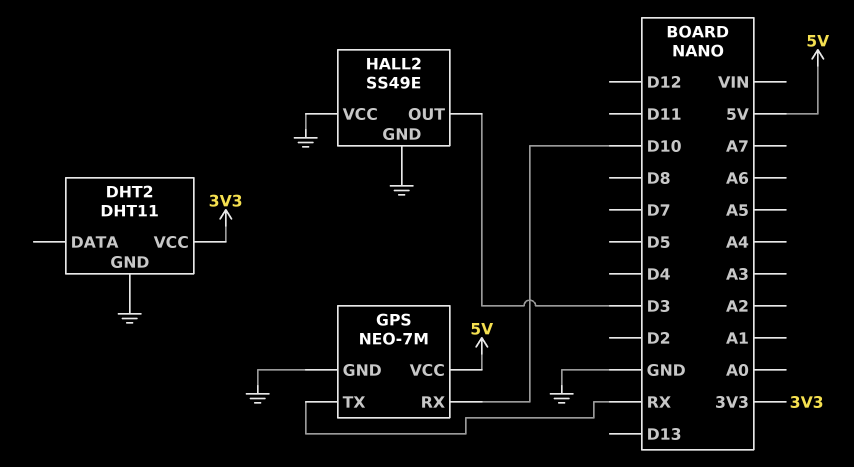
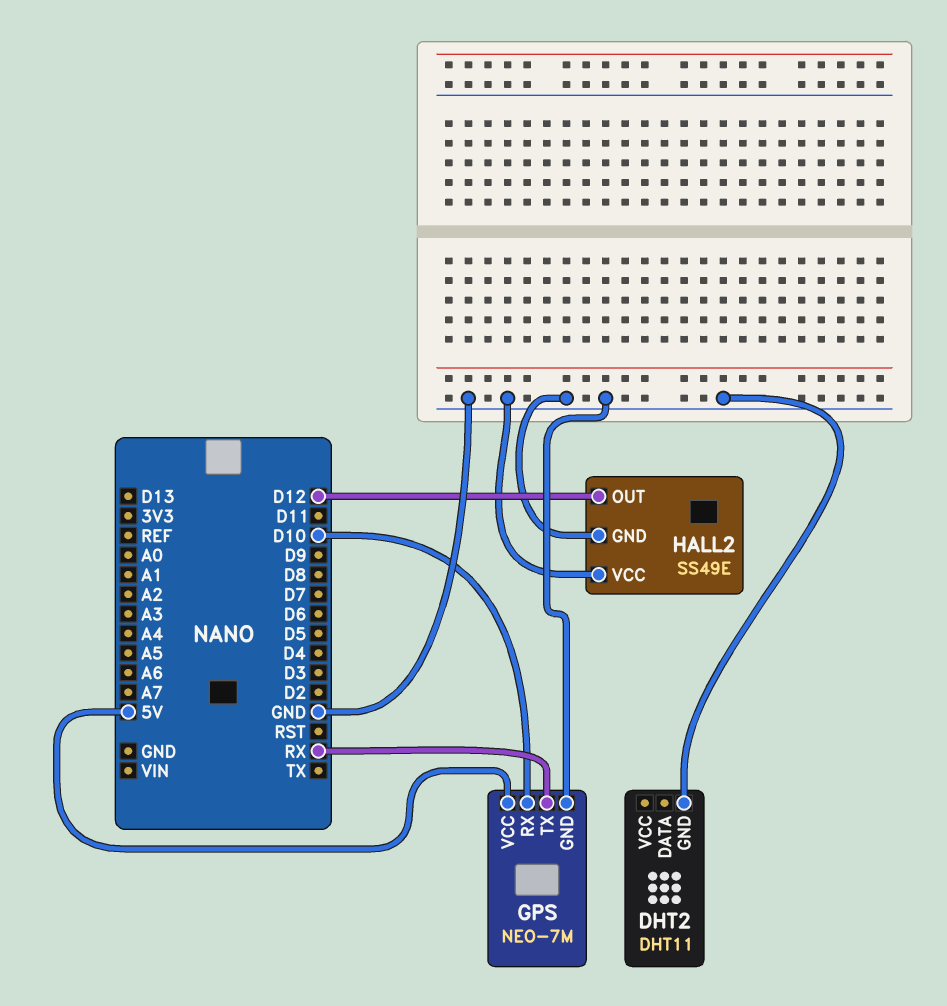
DHT2 pin VCC: 3V3 -> none
HALL2 pin OUT: D3 -> D12

